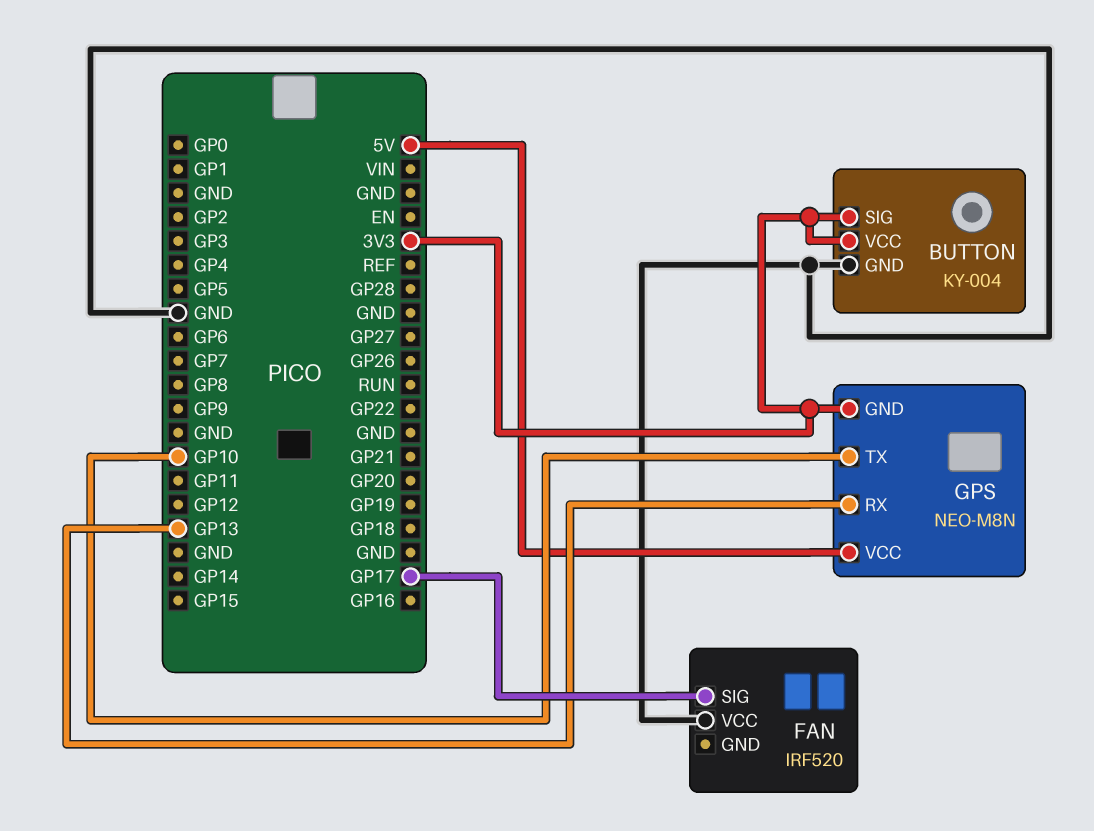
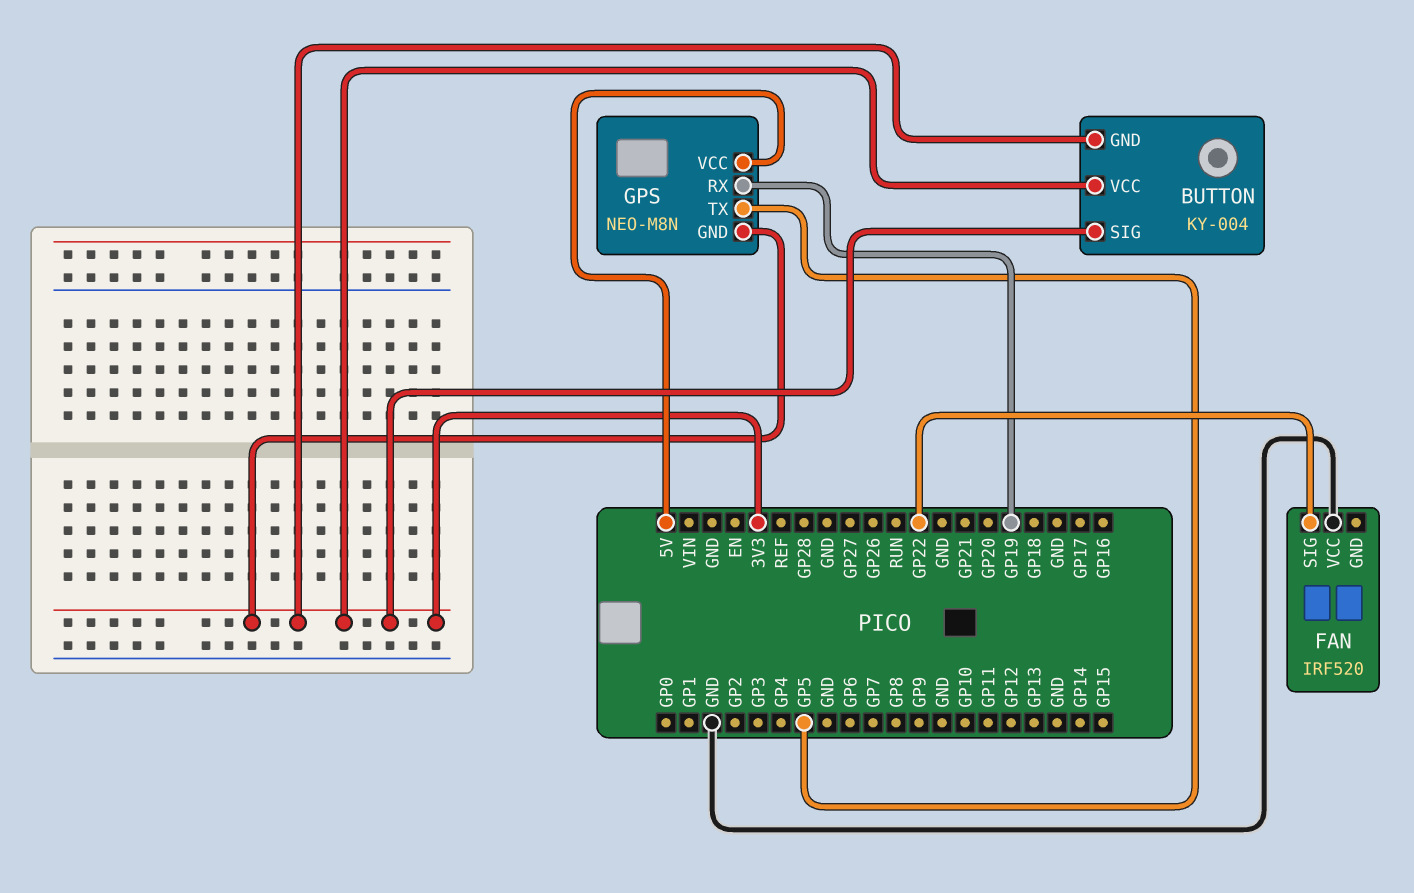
BUTTON pin GND: GND -> 3V3
FAN pin SIG: GP17 -> GP22
GPS pin RX: GP13 -> GP19
GPS pin TX: GP10 -> GP5

